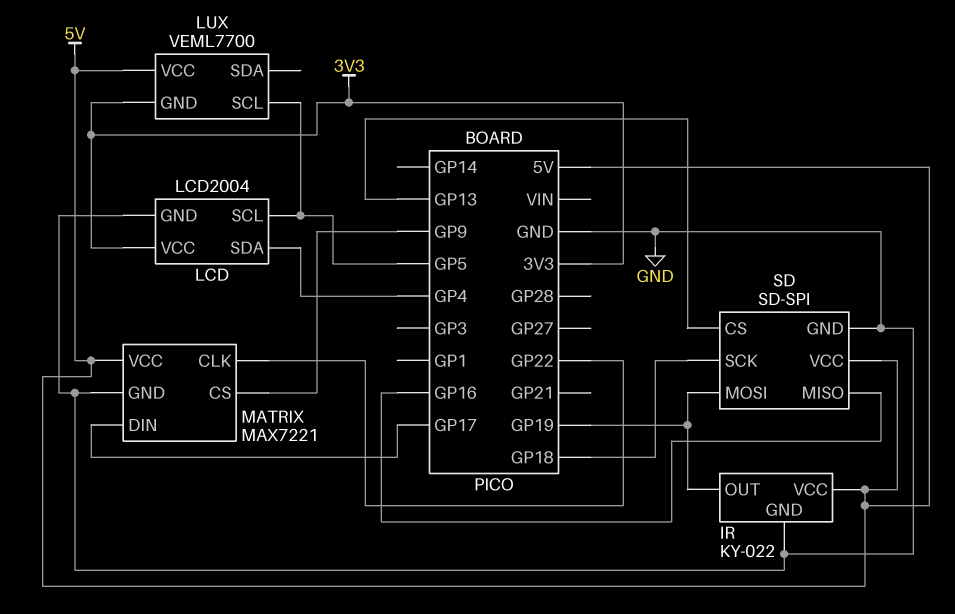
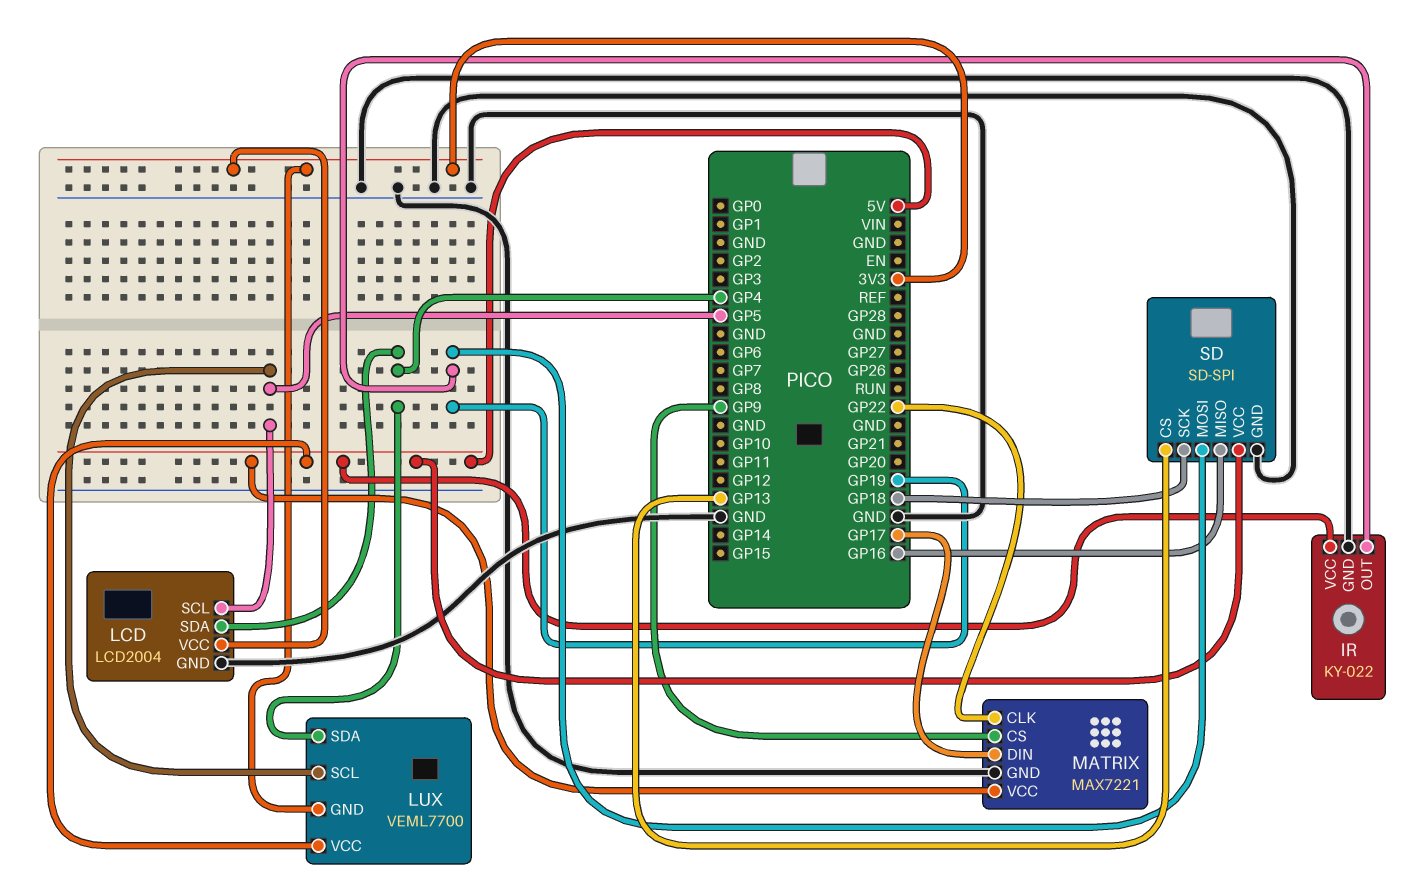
LUX pin SDA: none -> GP4

